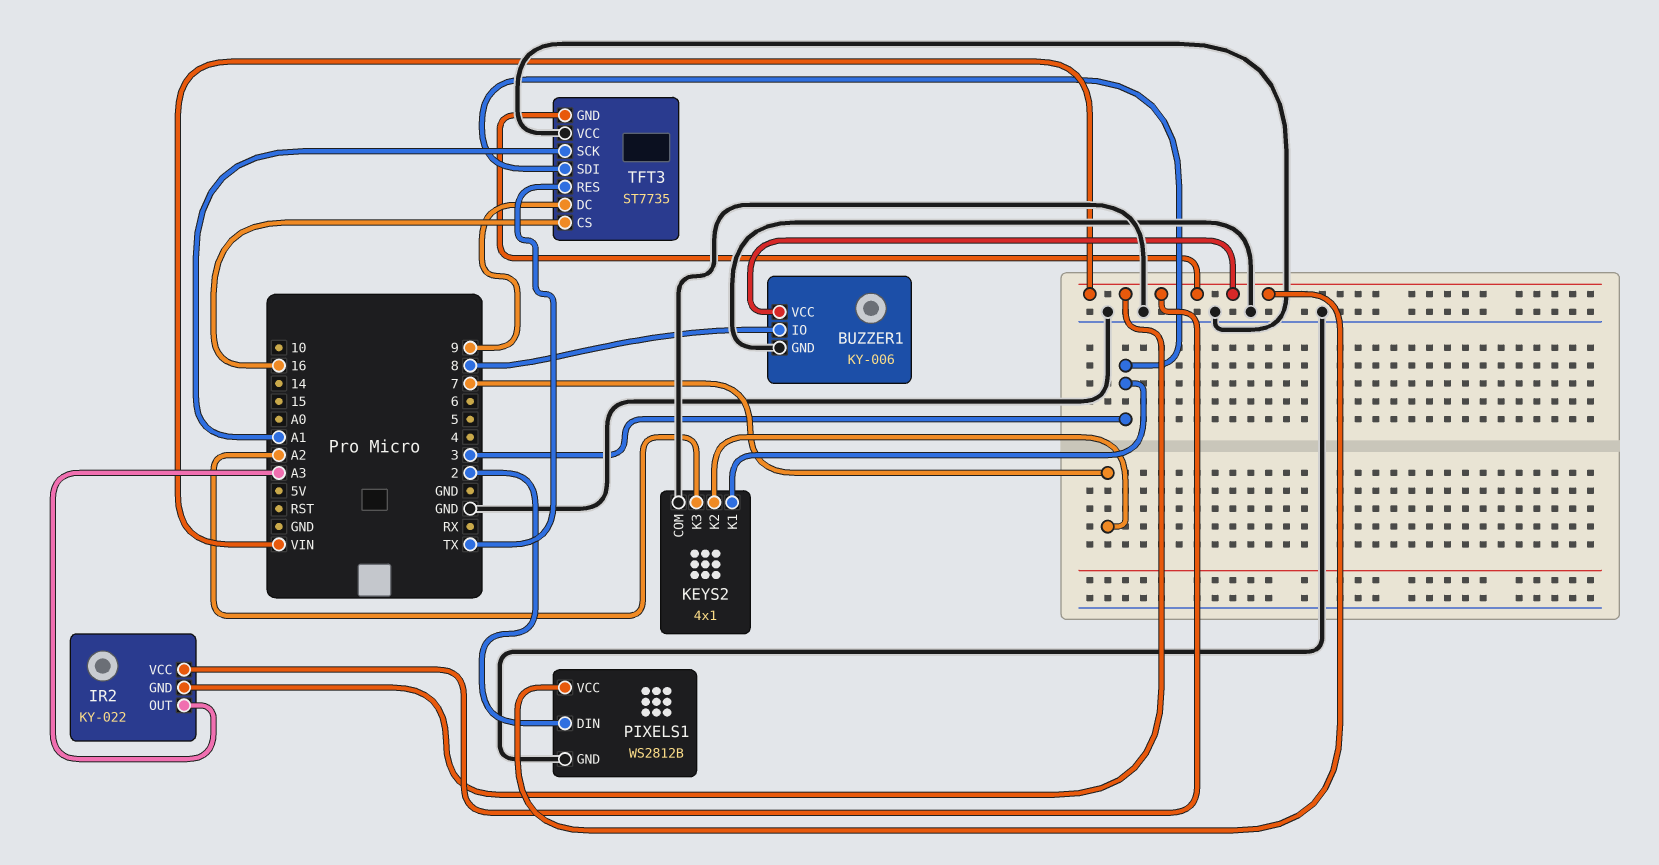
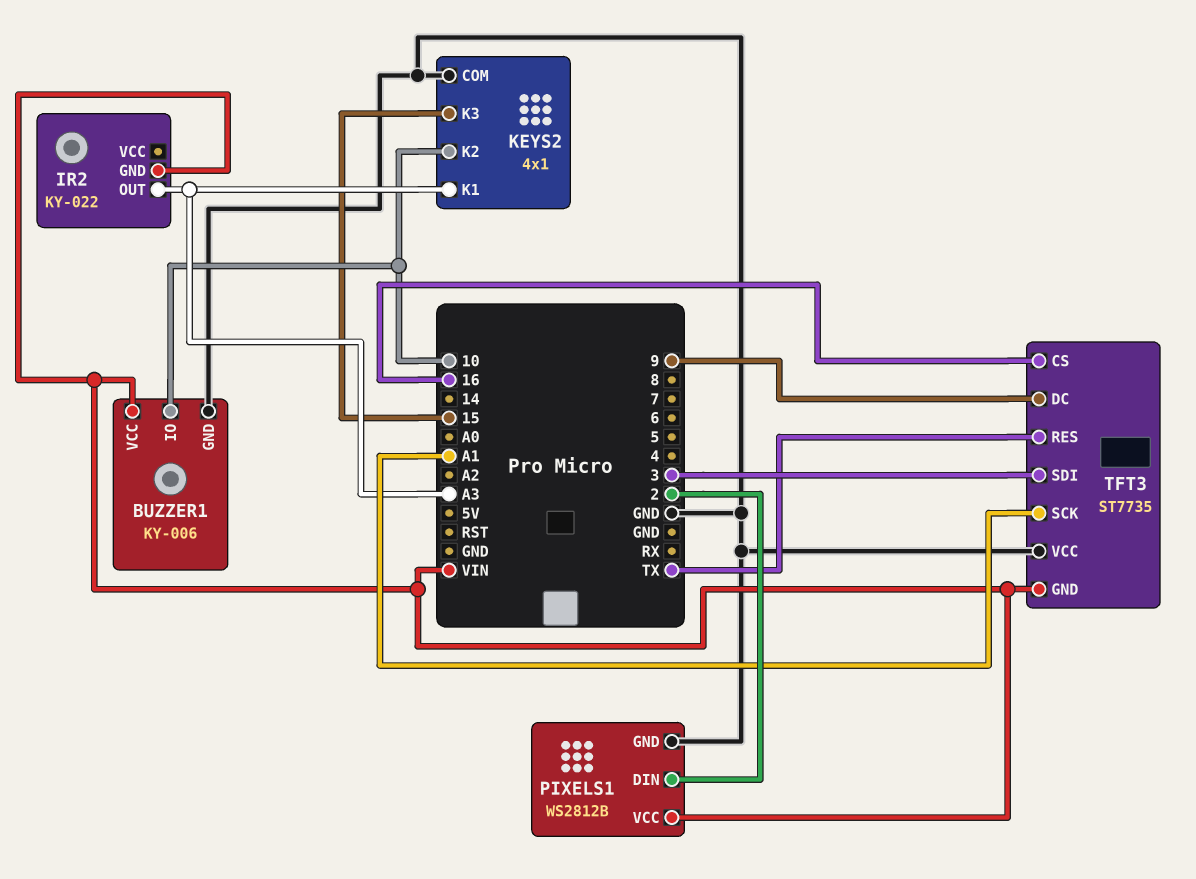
BUZZER1 pin IO: 8 -> 10
IR2 pin VCC: VIN -> none
KEYS2 pin K1: 3 -> A3
KEYS2 pin K2: 7 -> 10
KEYS2 pin K3: A2 -> 15

